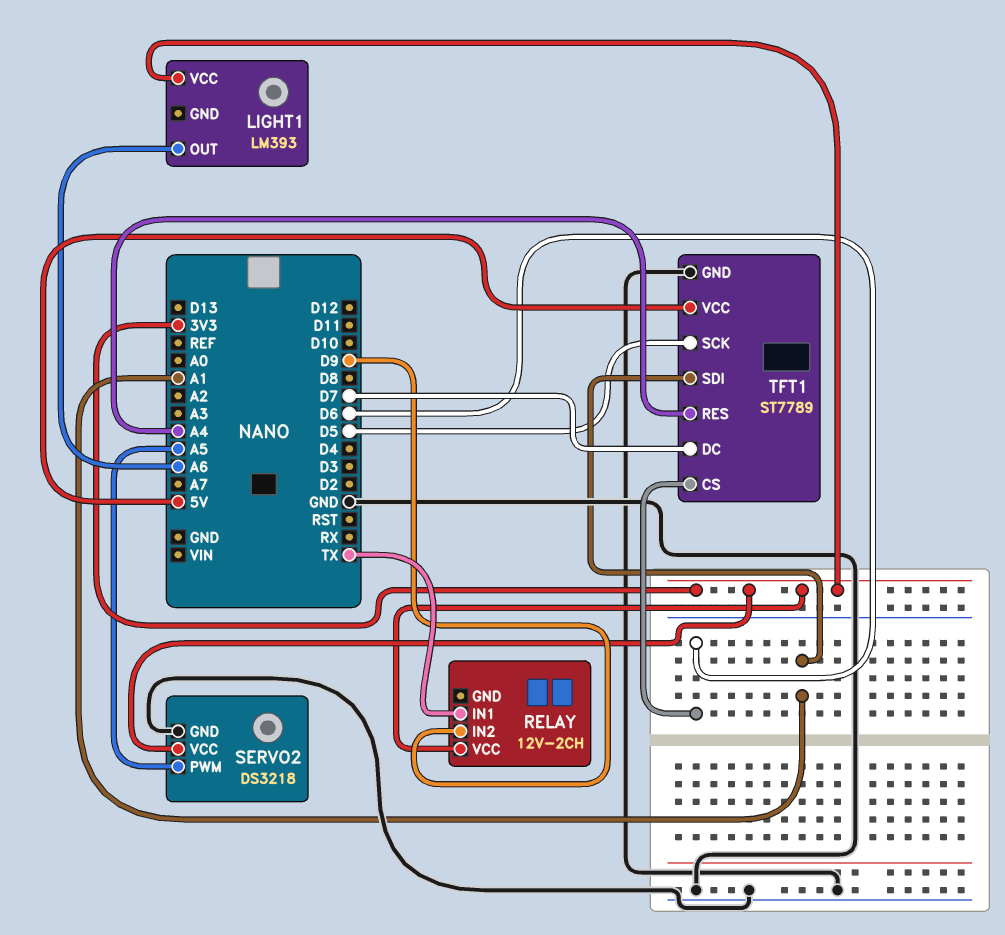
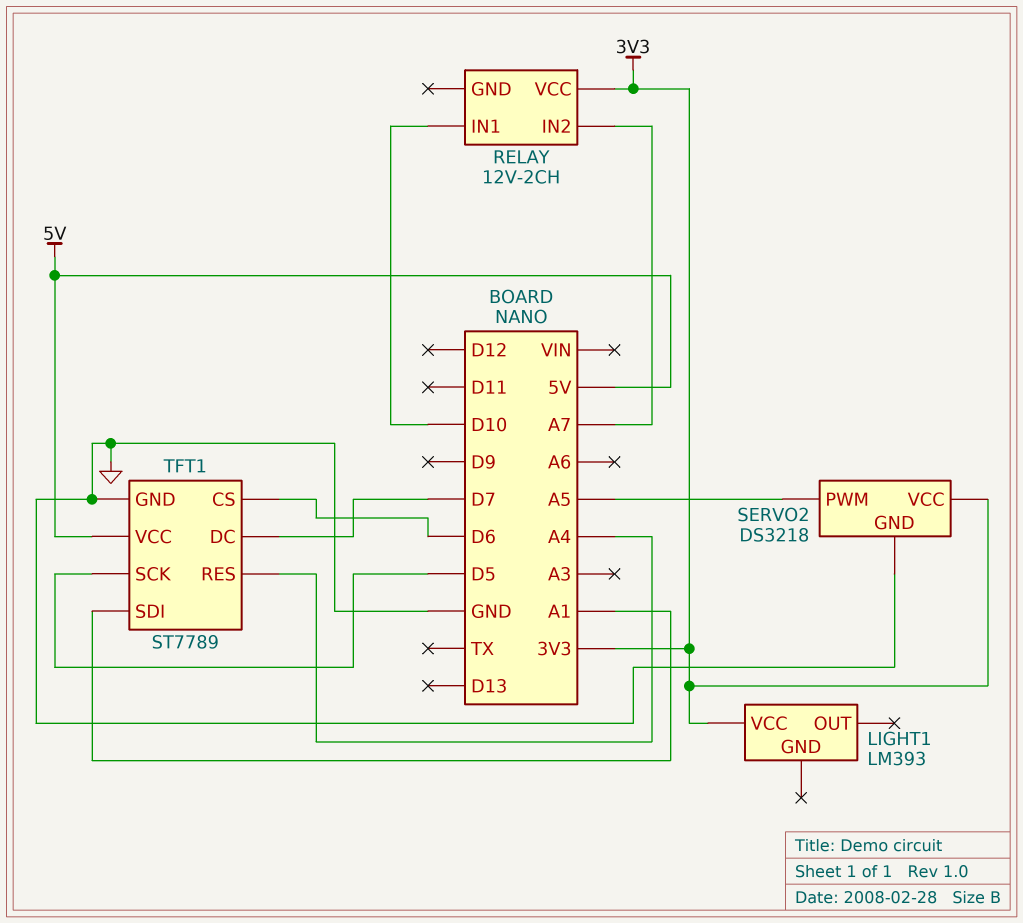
LIGHT1 pin OUT: A6 -> none
RELAY pin IN1: TX -> D10
RELAY pin IN2: D9 -> A7

